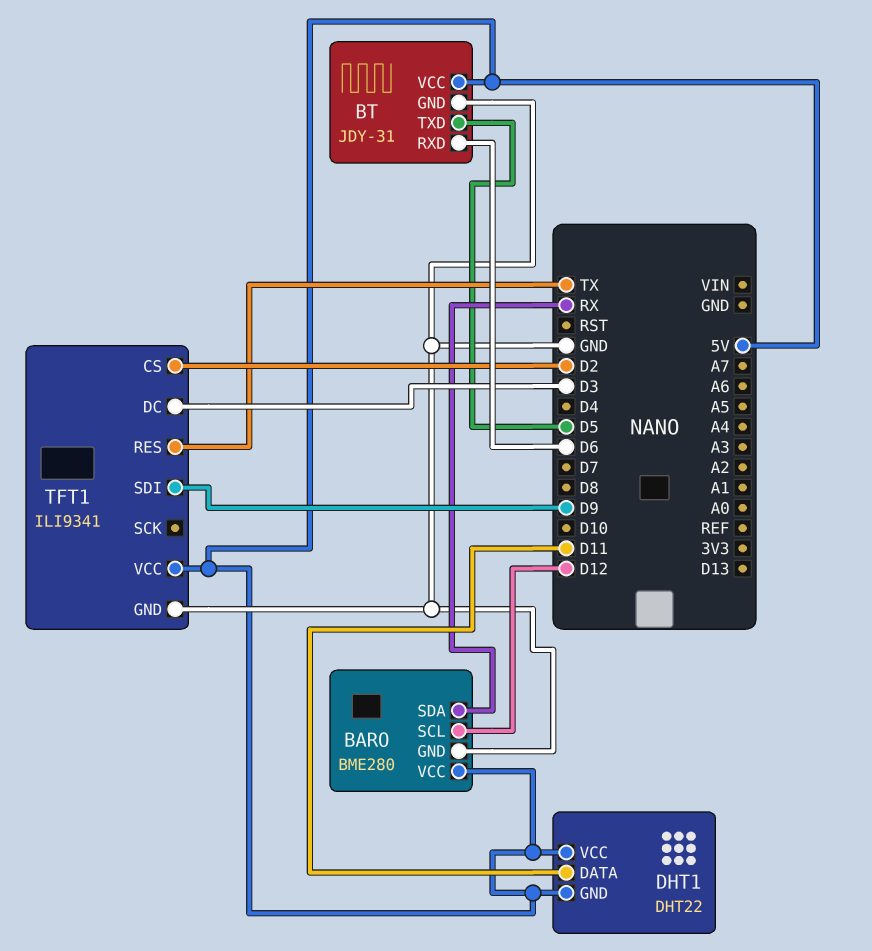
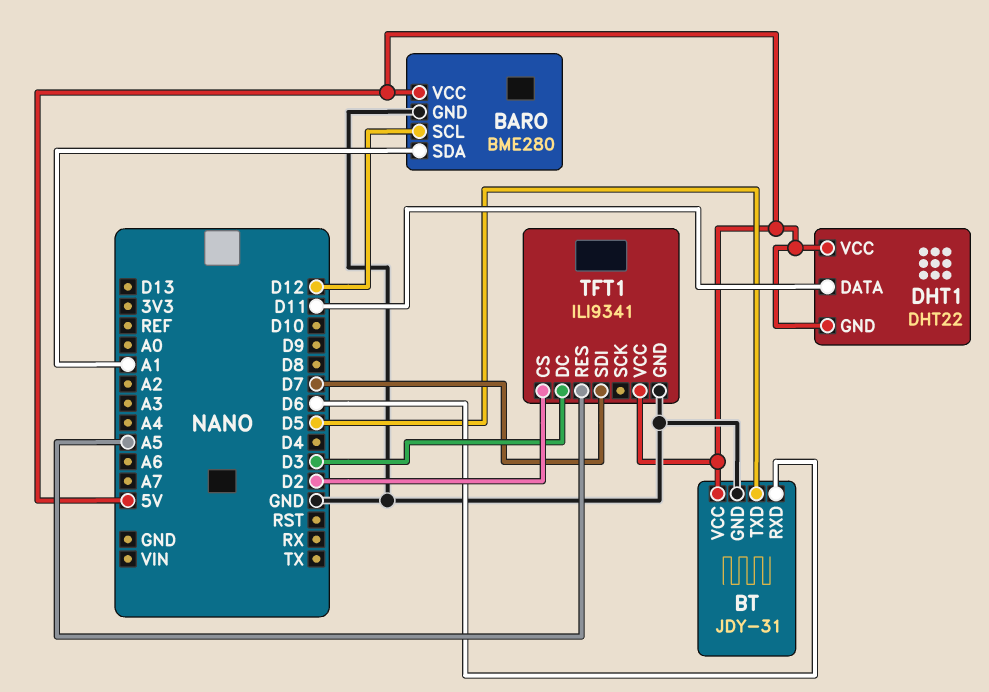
BARO pin SDA: RX -> A1
TFT1 pin RES: TX -> A5
TFT1 pin SDI: D9 -> D7

